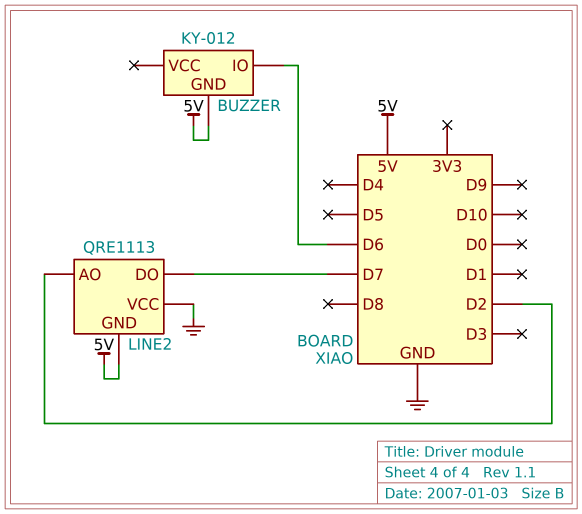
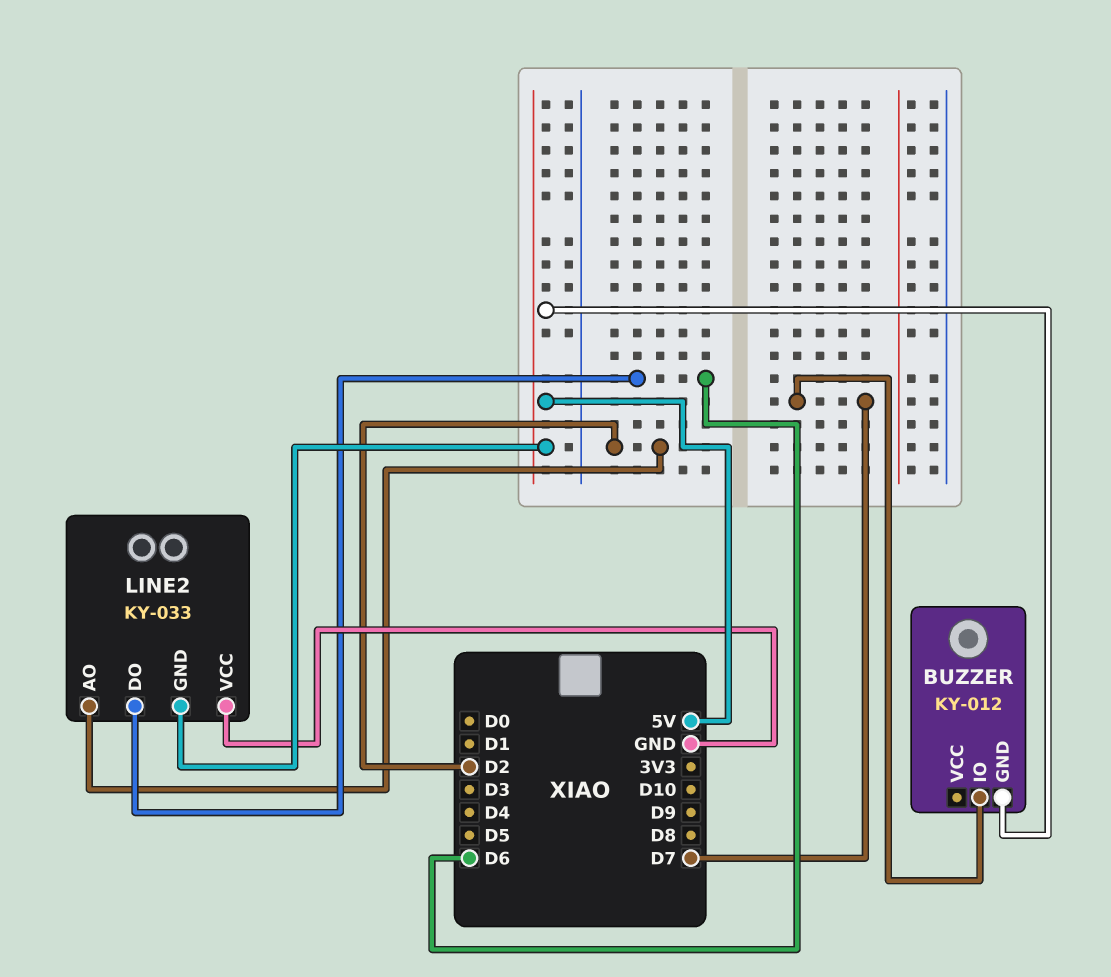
BUZZER pin IO: D6 -> D7
LINE2: QRE1113 -> KY-033
LINE2 pin DO: D7 -> D6

